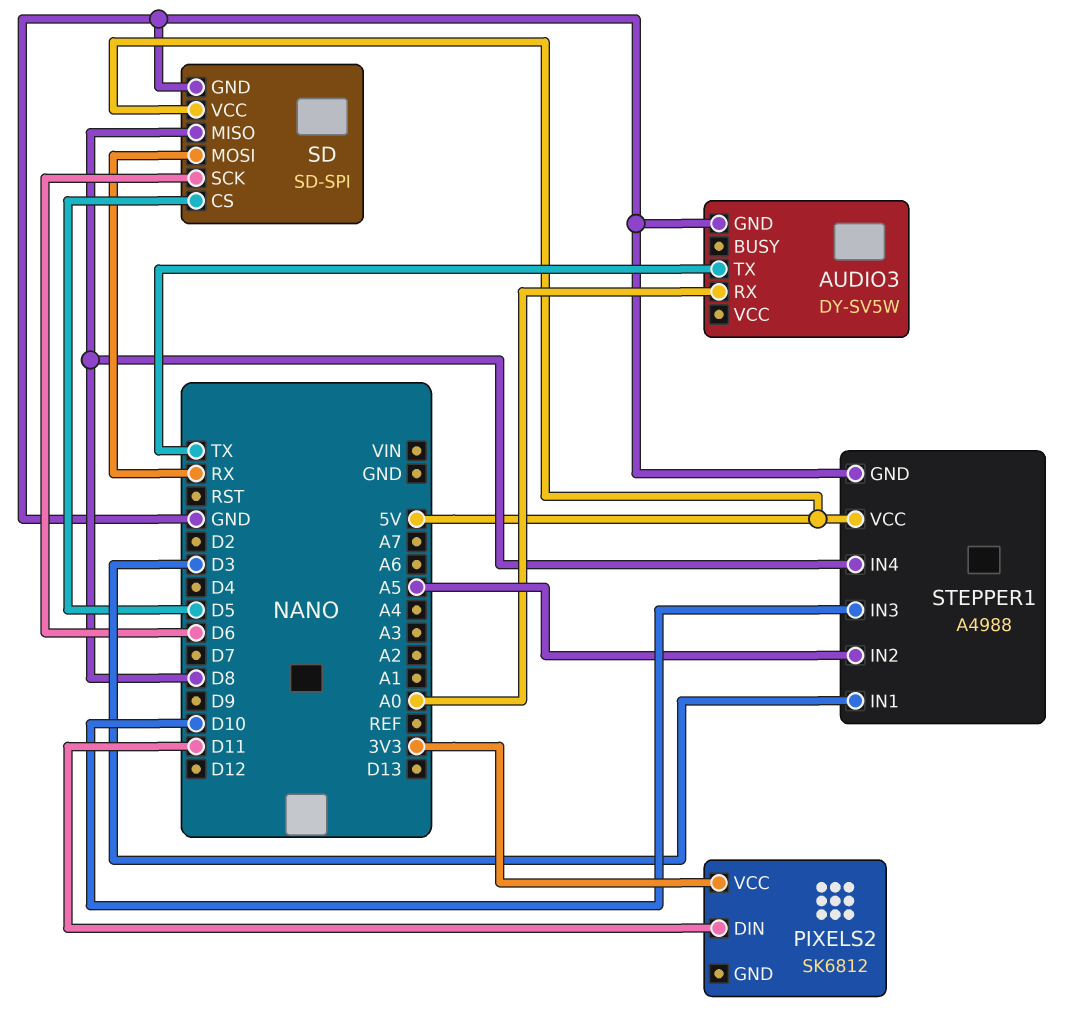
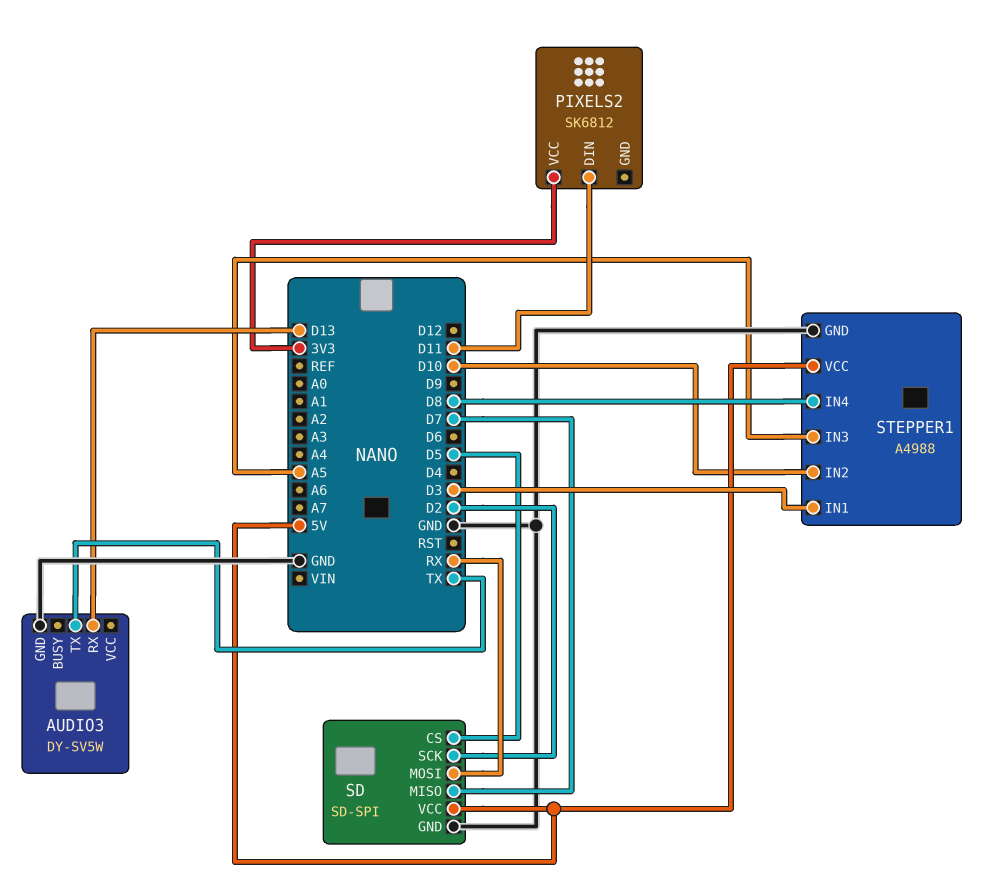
AUDIO3 pin RX: A0 -> D13
SD pin MISO: D8 -> D7
SD pin SCK: D6 -> D2
STEPPER1 pin IN2: A5 -> D10
STEPPER1 pin IN3: D10 -> A5

